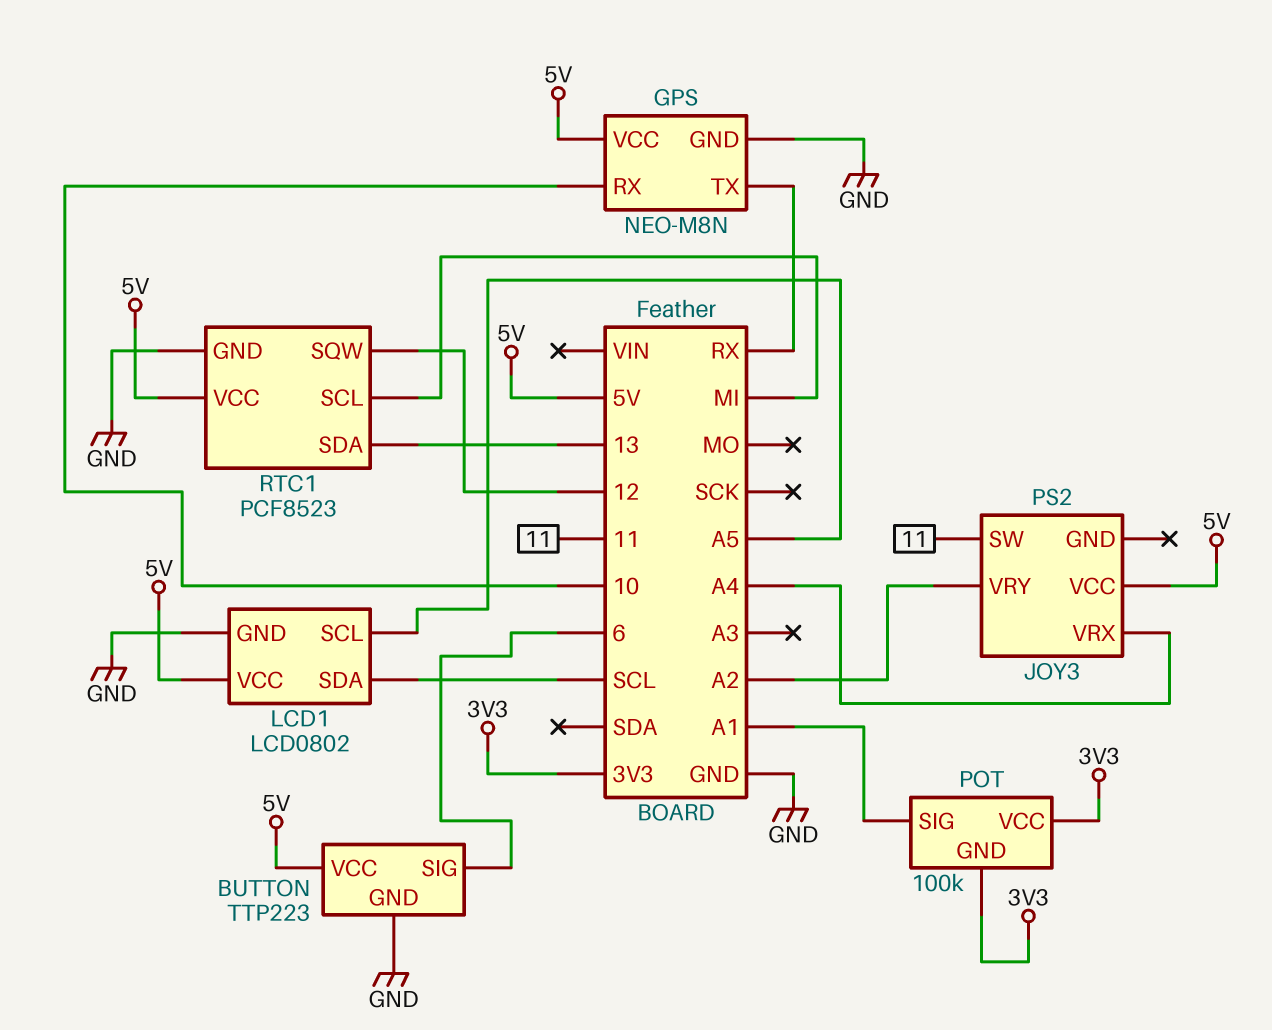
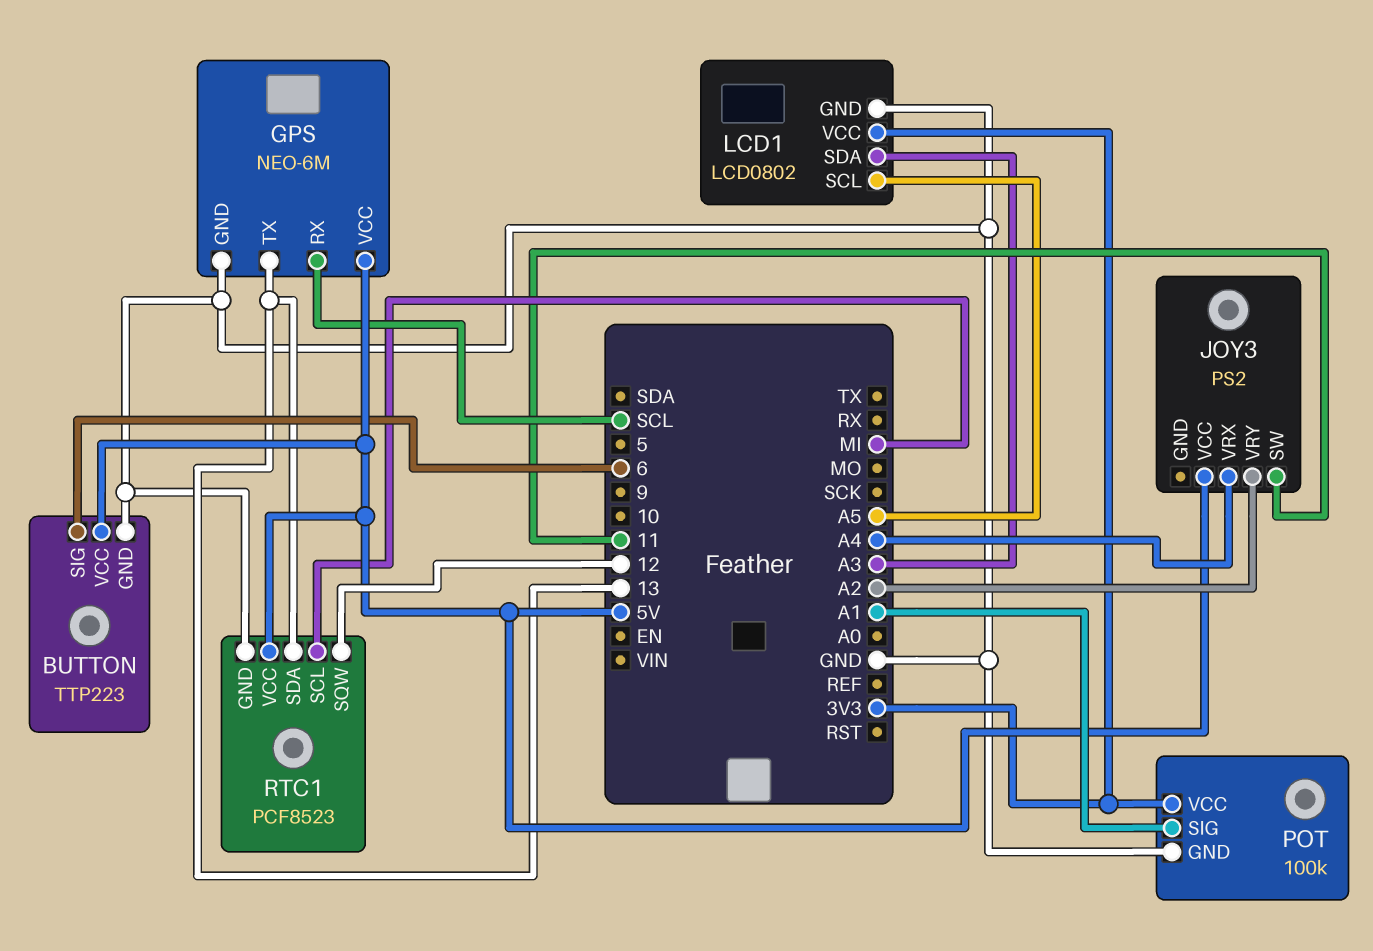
GPS: NEO-M8N -> NEO-6M
GPS pin RX: 10 -> SCL
GPS pin TX: RX -> 13
LCD1 pin SDA: SCL -> A3
LCD1 pin VCC: 5V -> 3V3
POT pin GND: 3V3 -> GND

